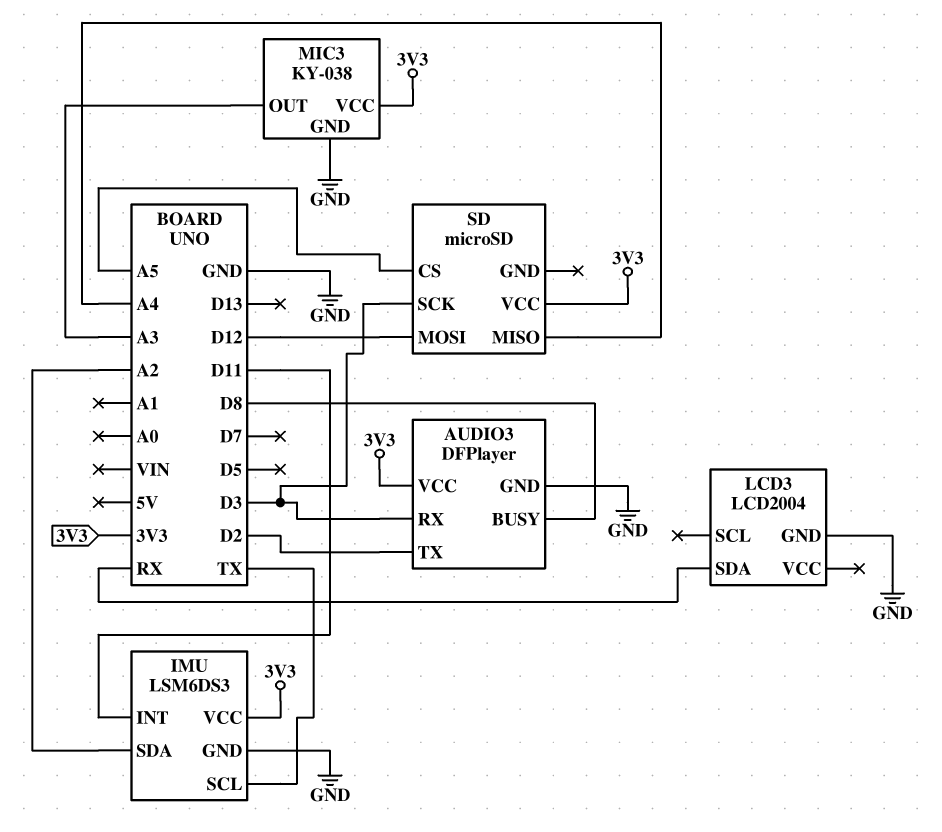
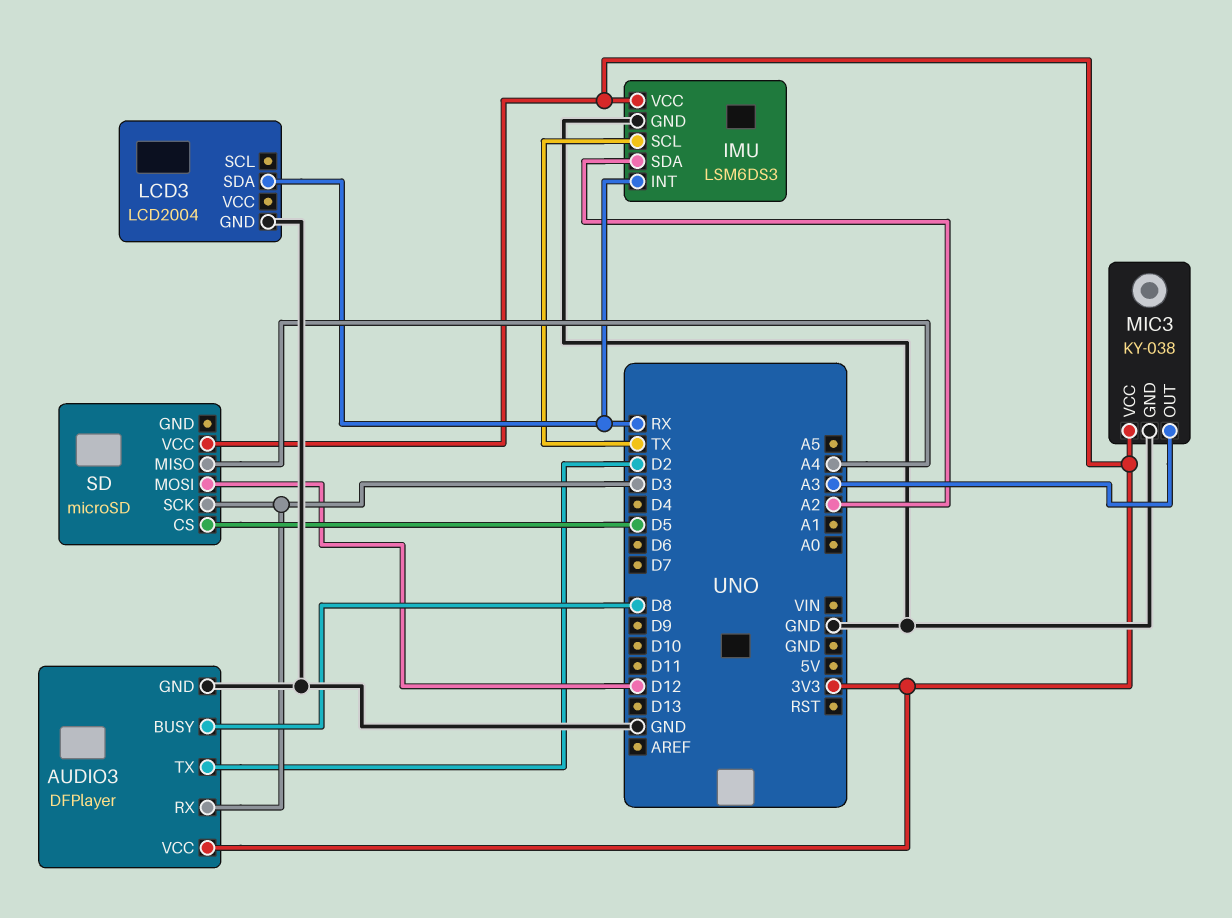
IMU pin INT: D11 -> RX
SD pin CS: A5 -> D5

